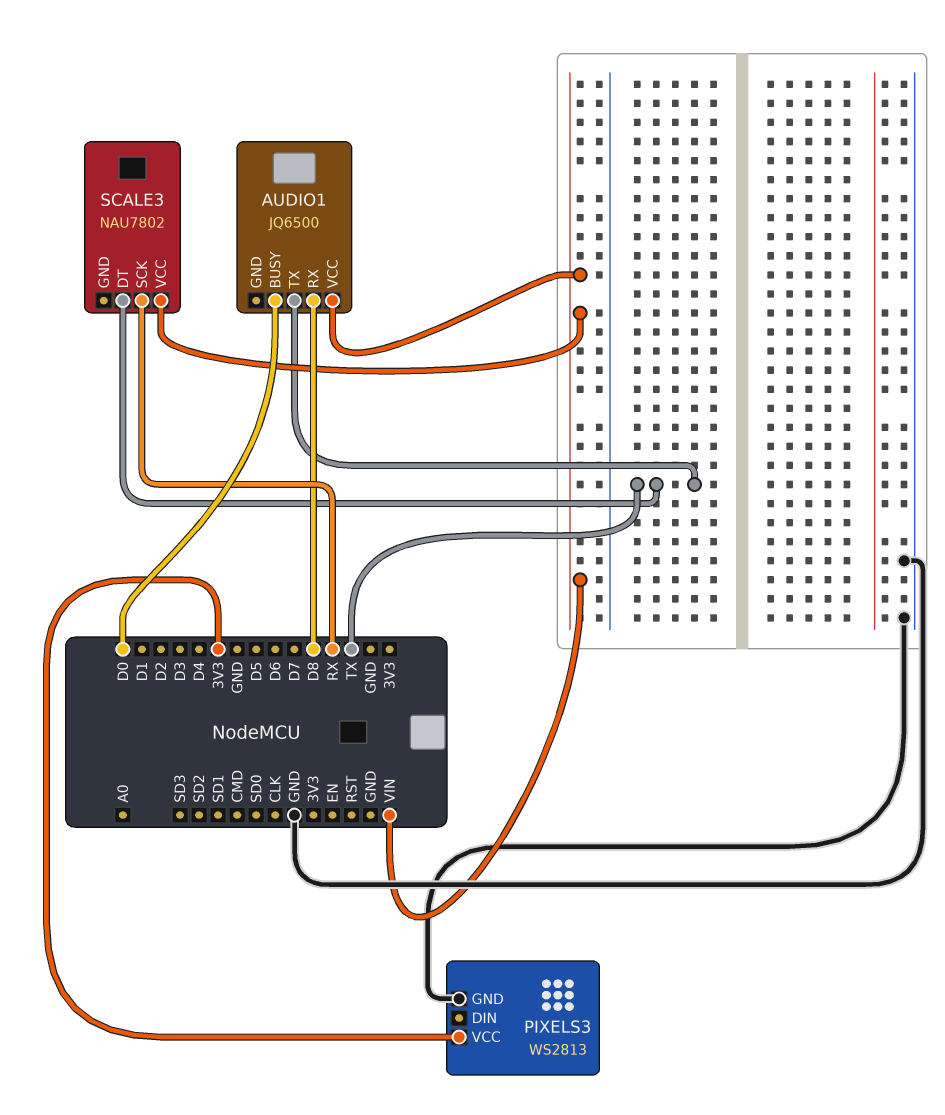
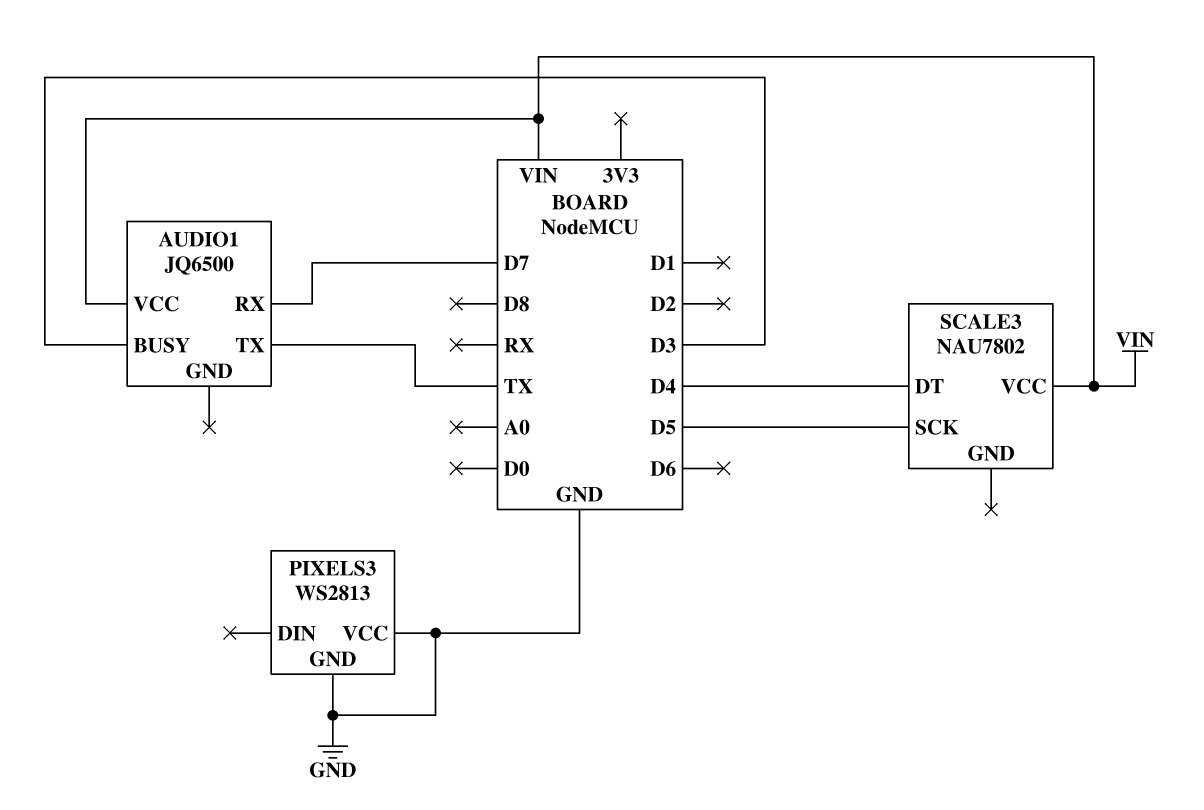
AUDIO1 pin BUSY: D0 -> D3
AUDIO1 pin RX: D8 -> D7
PIXELS3 pin VCC: 3V3 -> GND
SCALE3 pin DT: TX -> D4
SCALE3 pin SCK: RX -> D5

